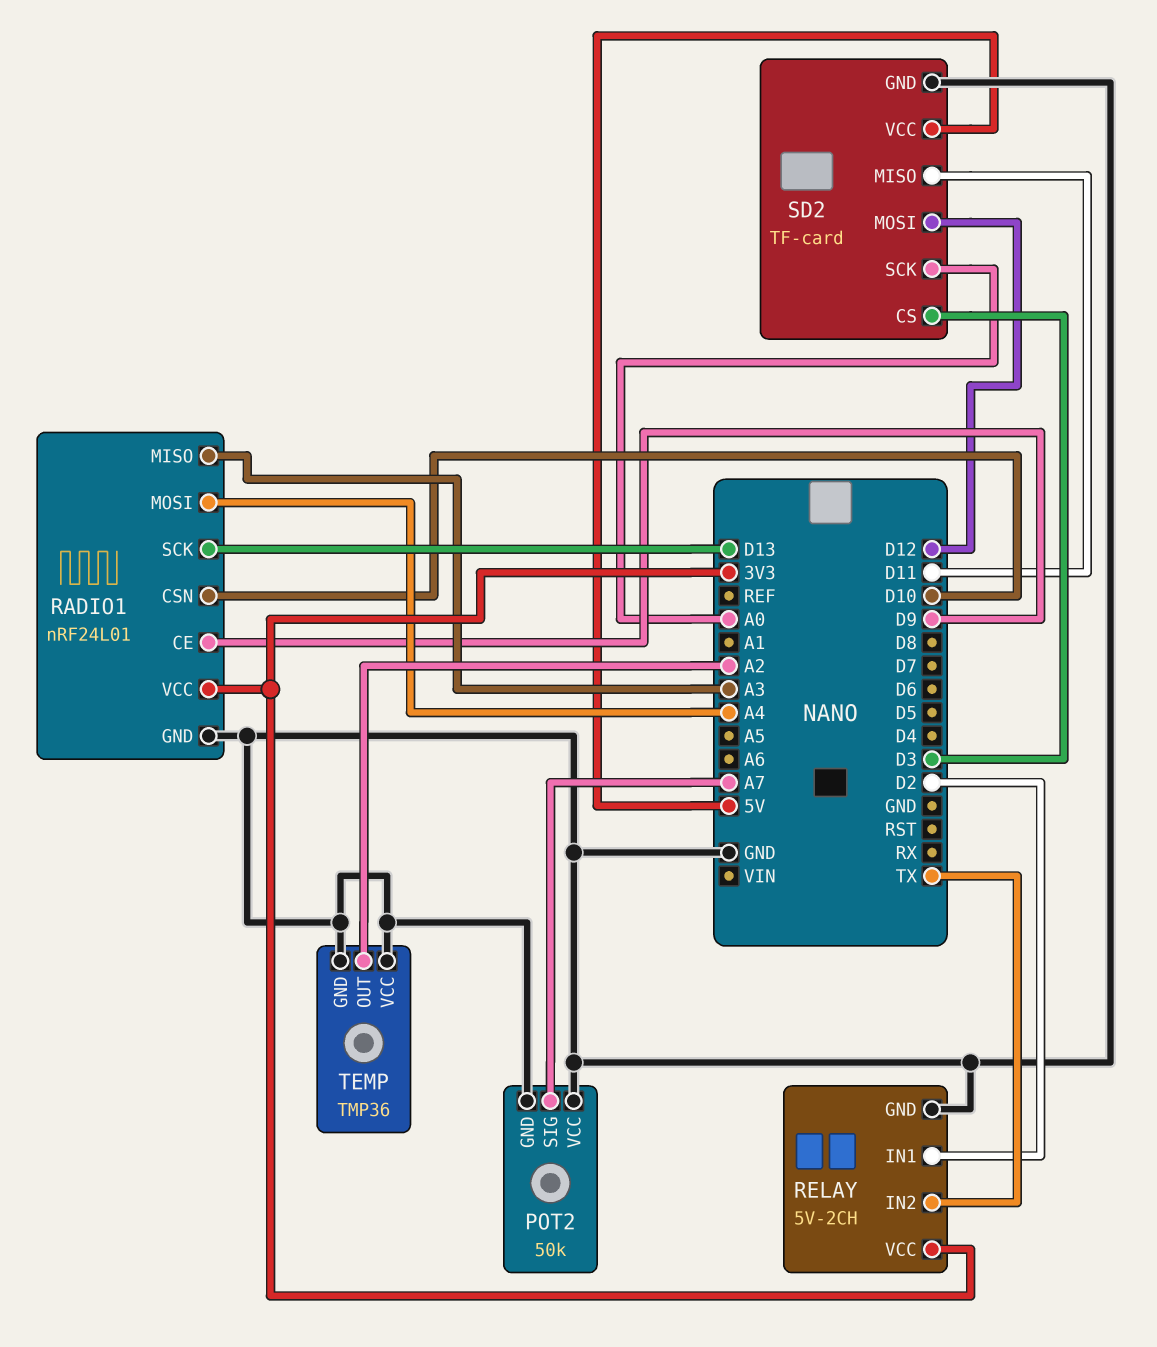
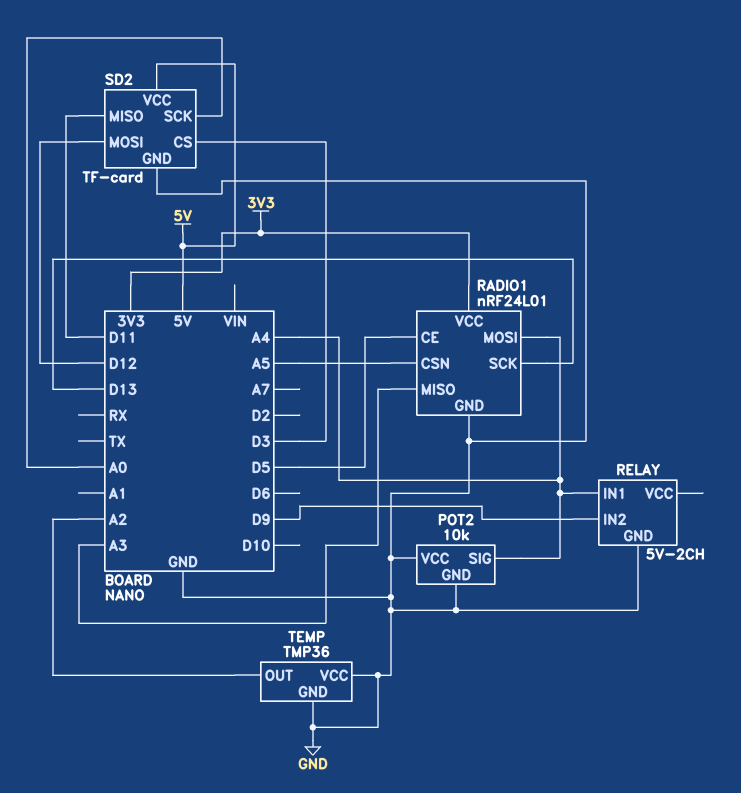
POT2: 50k -> 10k
POT2 pin SIG: A7 -> A4
RADIO1 pin CE: D9 -> D5
RADIO1 pin CSN: D10 -> A5
RELAY pin IN1: D2 -> A4
RELAY pin IN2: TX -> D9
RELAY pin VCC: 3V3 -> none

